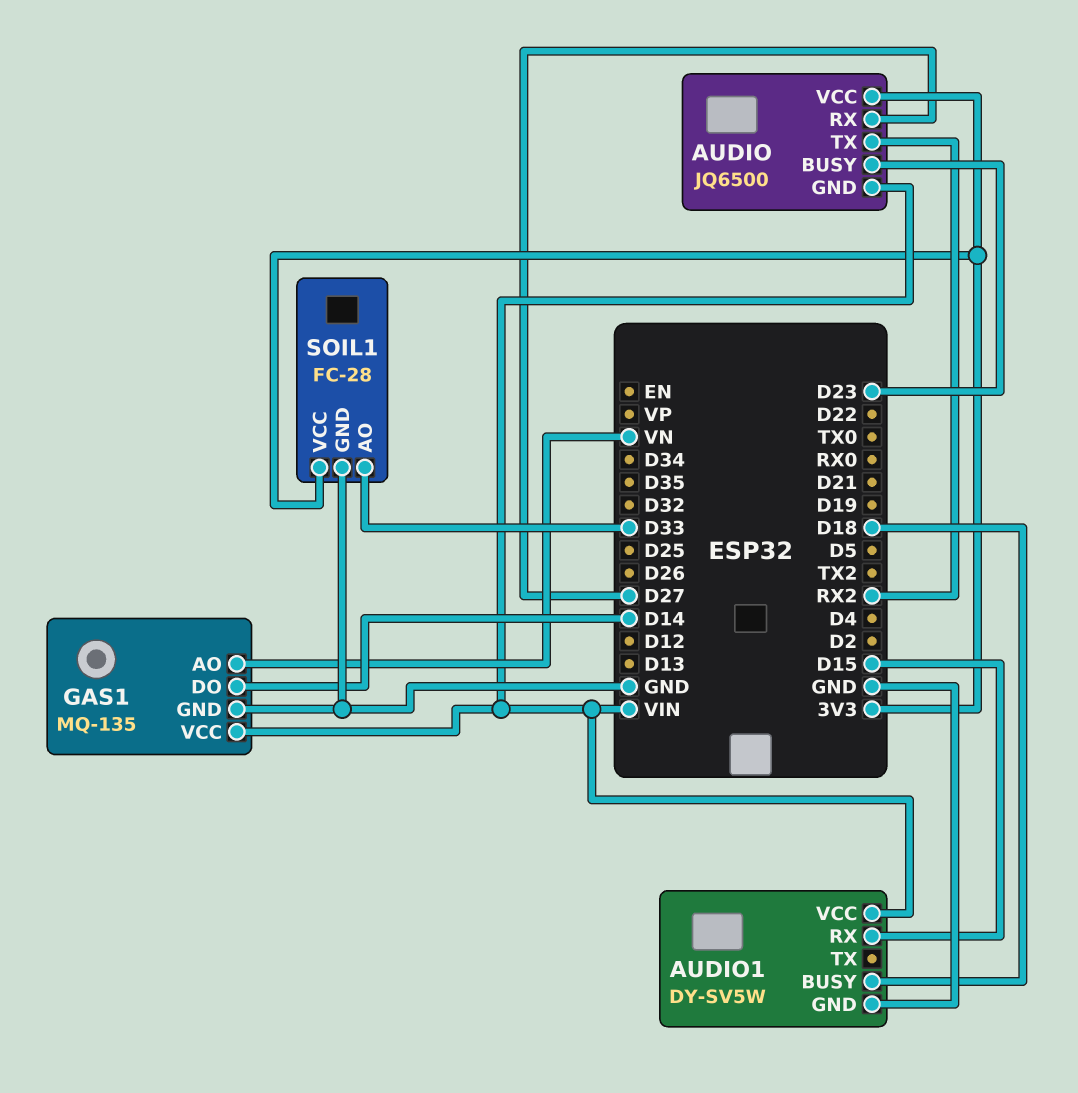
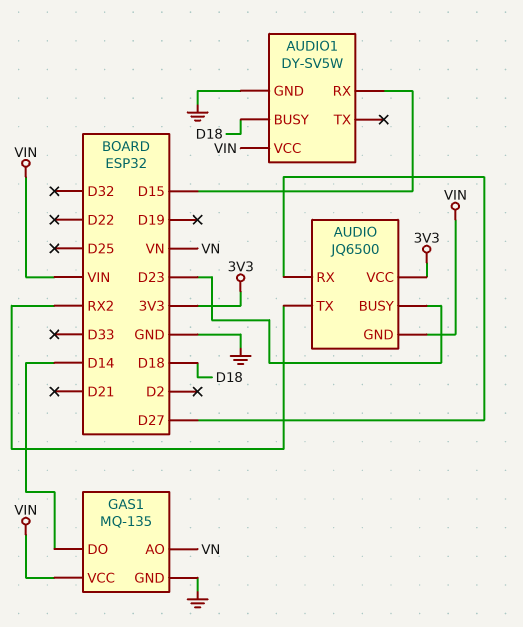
SOIL1: FC-28 -> none
SOIL1 pin AO: D33 -> none
SOIL1 pin GND: GND -> none
SOIL1 pin VCC: 3V3 -> none

